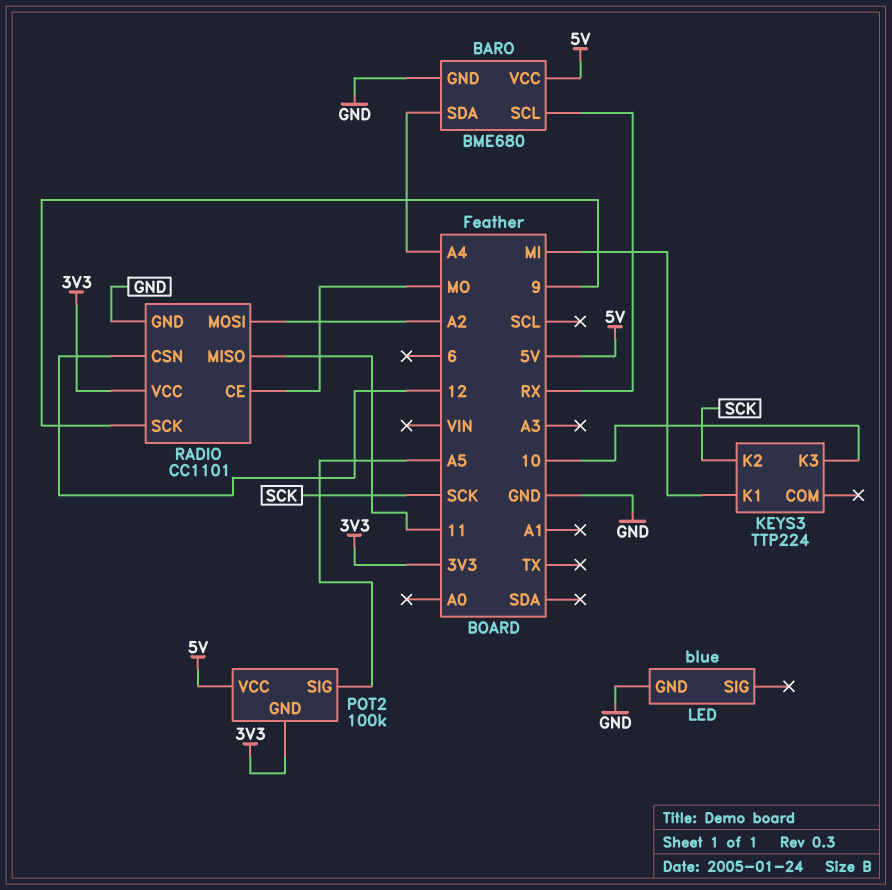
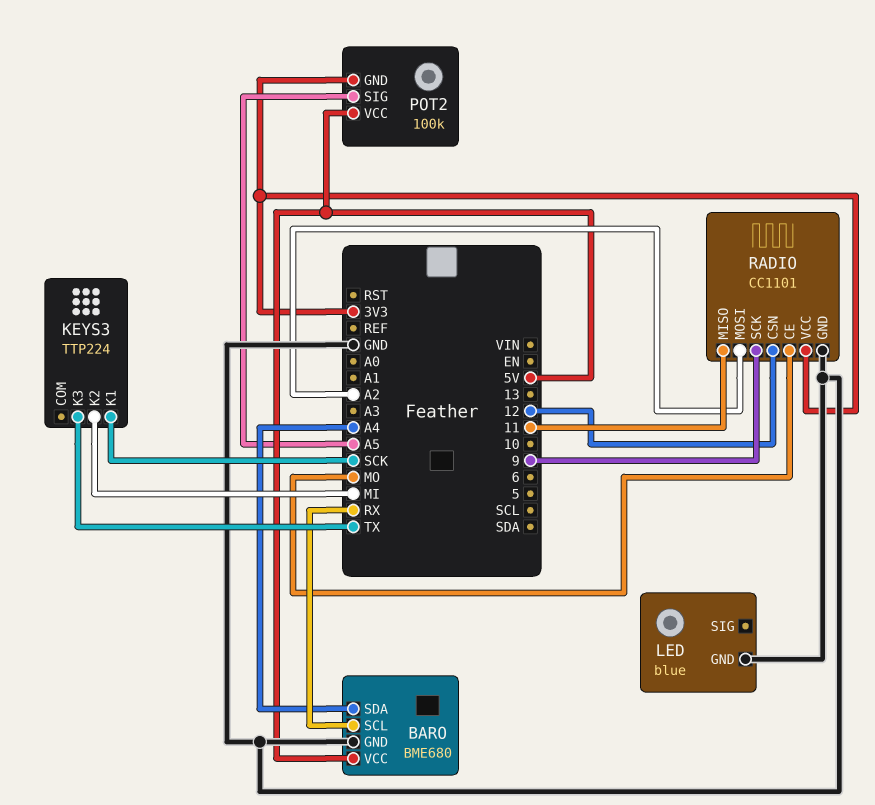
KEYS3 pin K1: MI -> SCK
KEYS3 pin K2: SCK -> MI
KEYS3 pin K3: 10 -> TX

